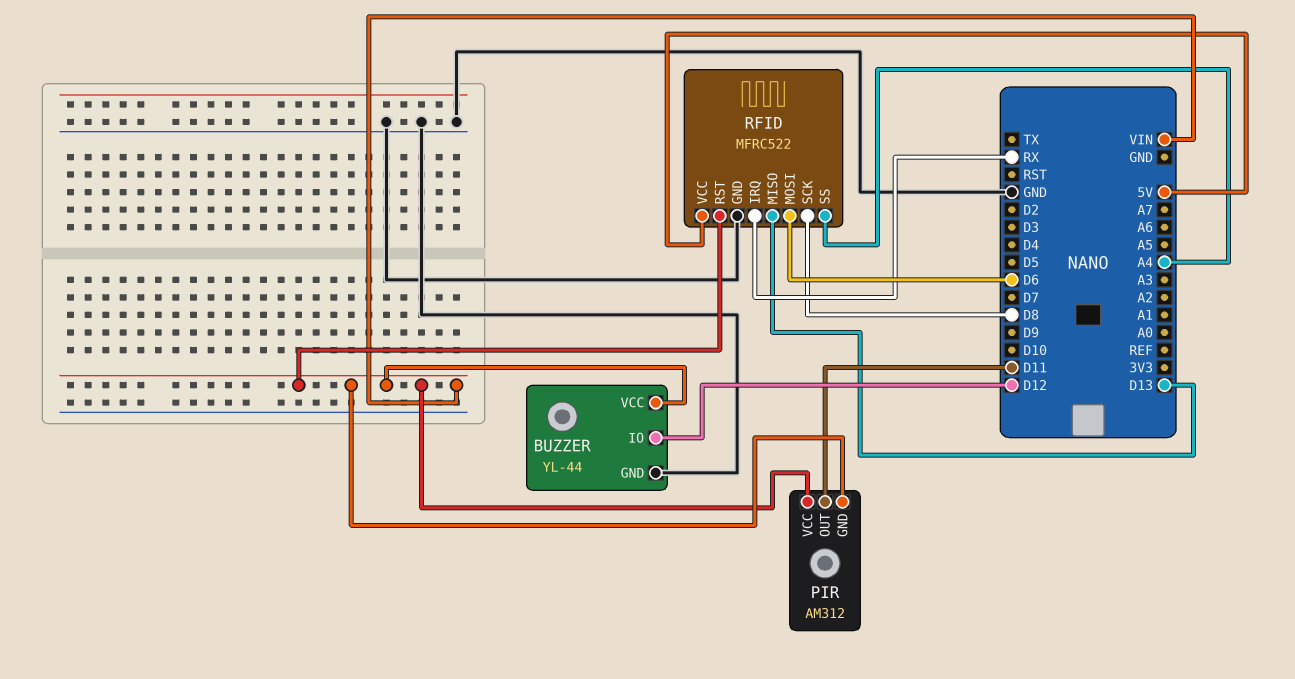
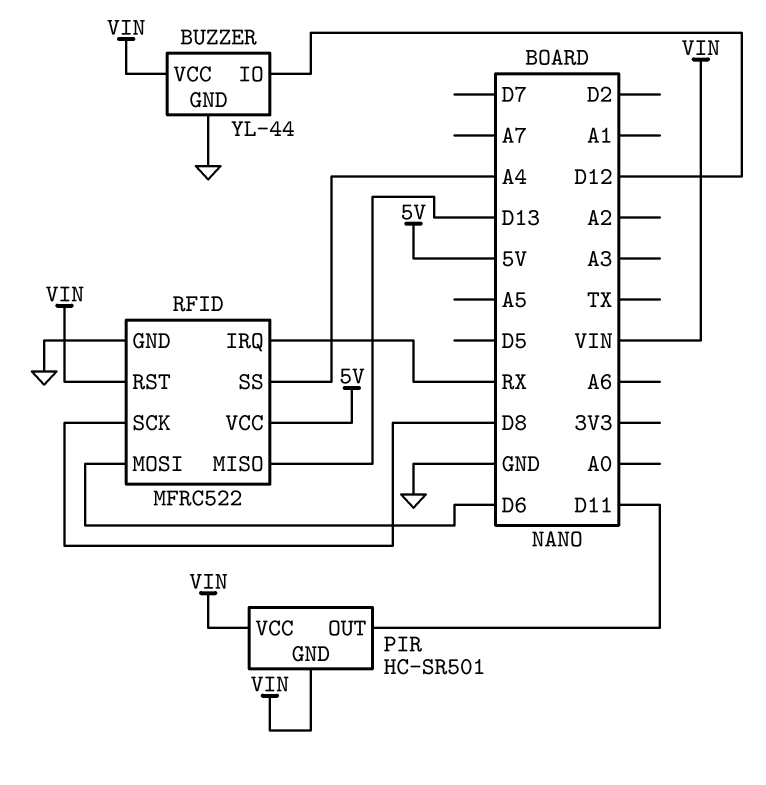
PIR: AM312 -> HC-SR501

